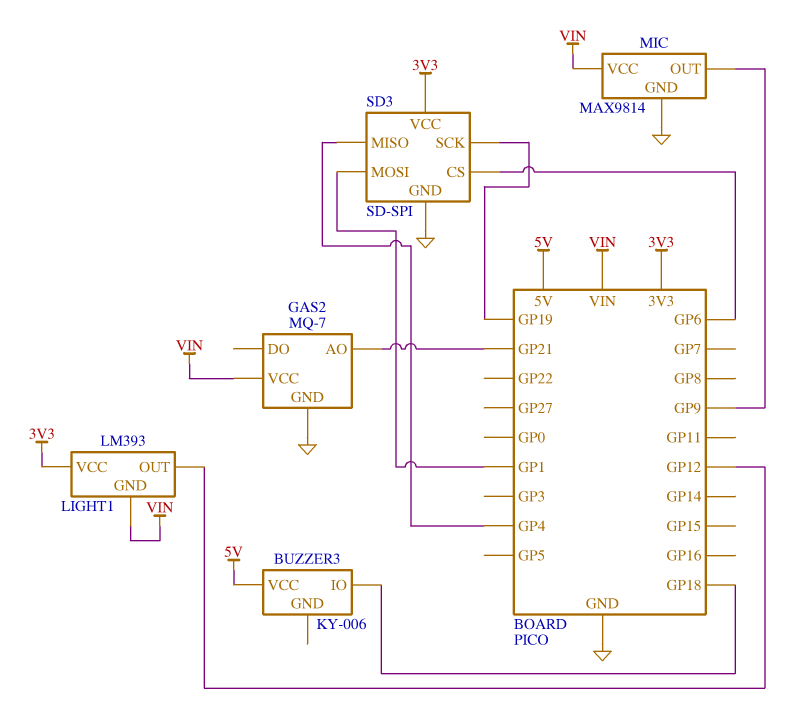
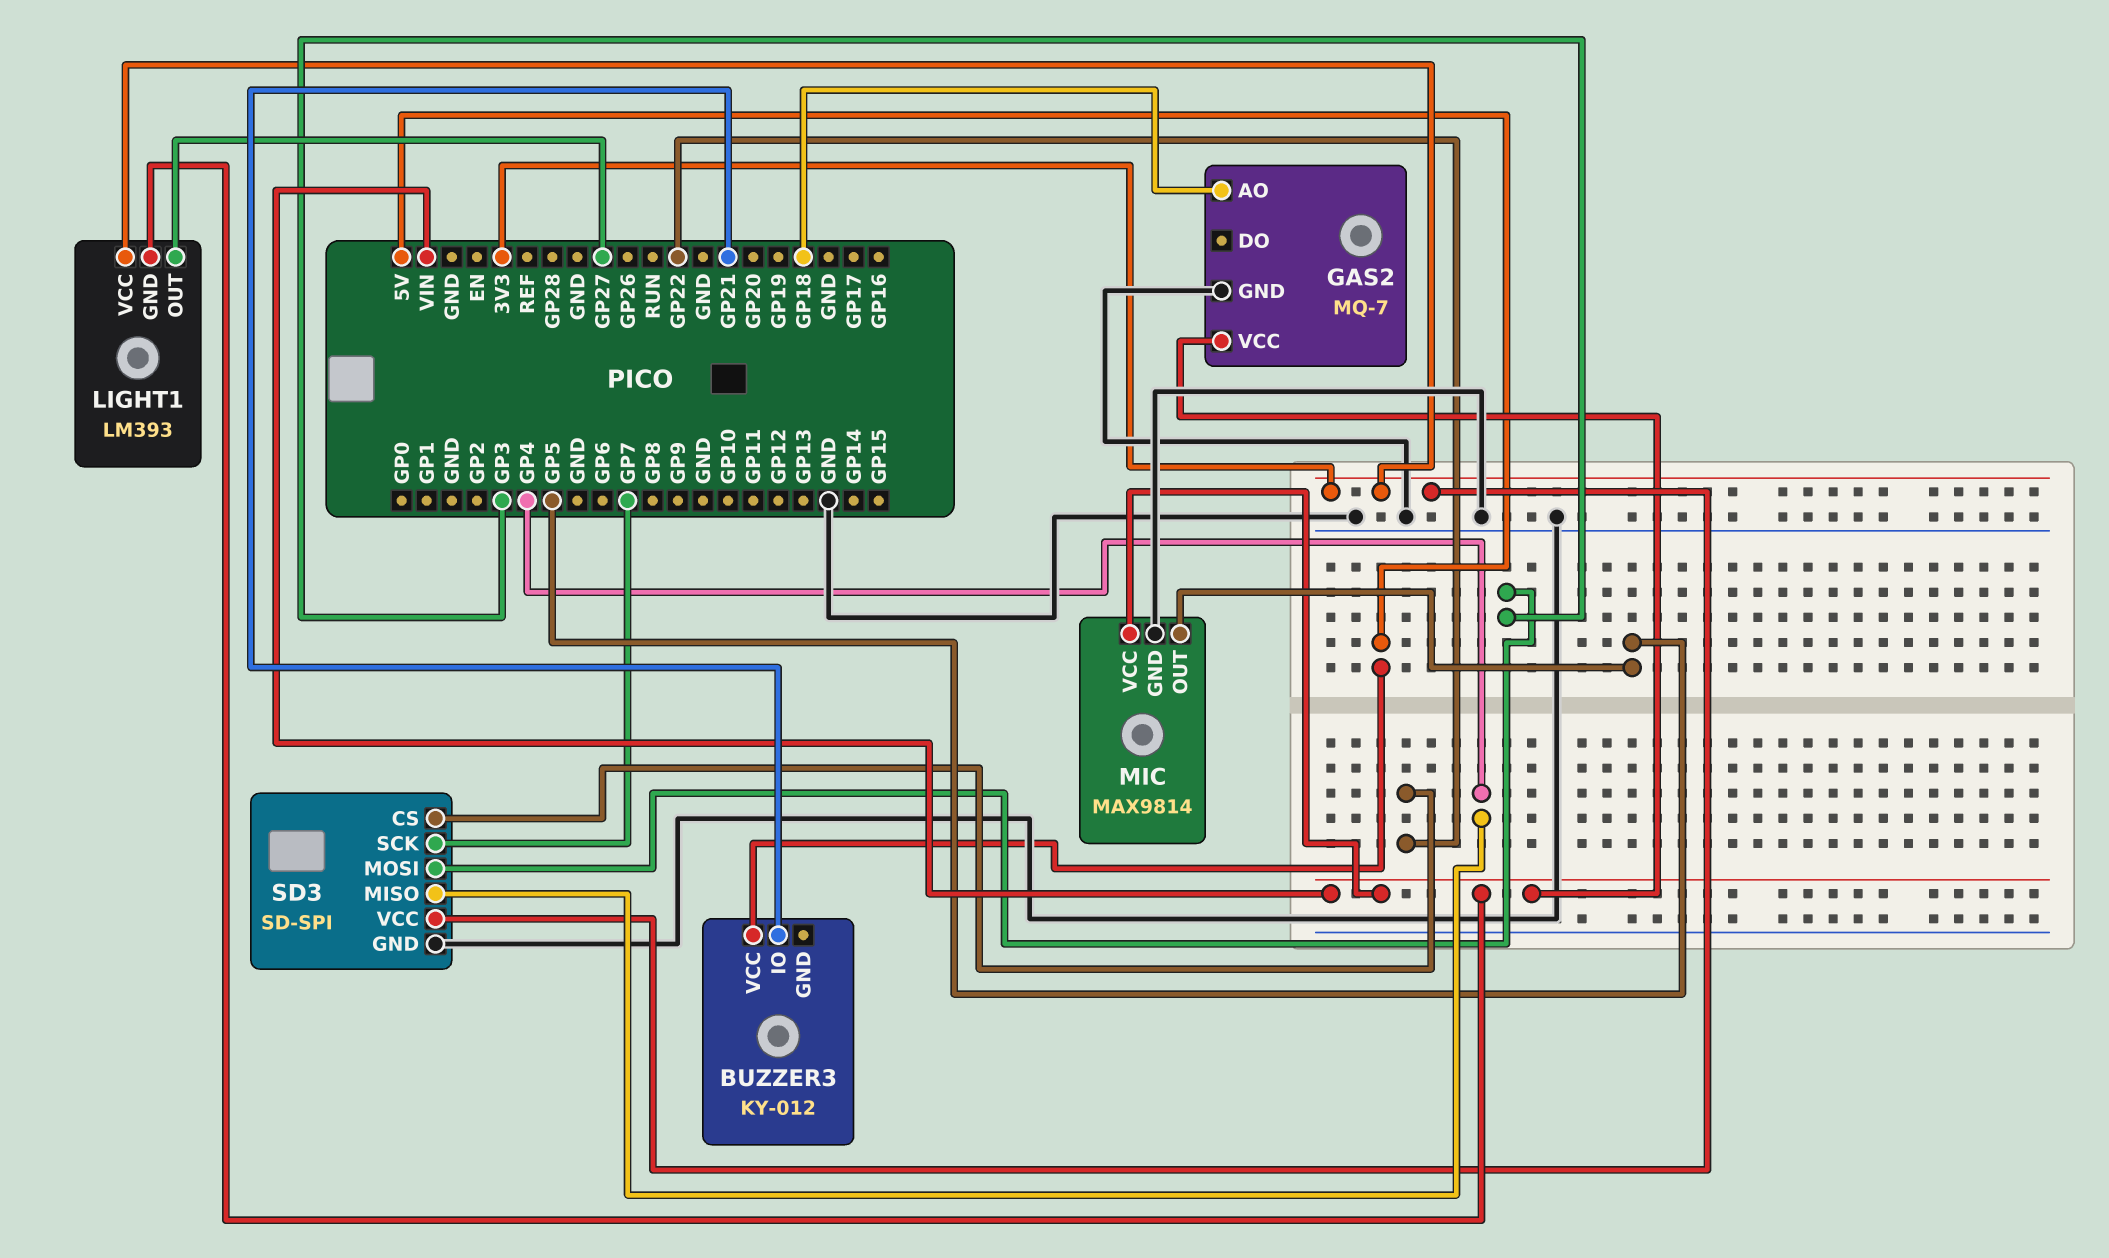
BUZZER3: KY-006 -> KY-012
BUZZER3 pin IO: GP18 -> GP21
GAS2 pin AO: GP21 -> GP18
LIGHT1 pin OUT: GP12 -> GP27
MIC pin OUT: GP9 -> GP5
SD3 pin CS: GP6 -> GP22
SD3 pin MOSI: GP1 -> GP3
SD3 pin SCK: GP19 -> GP7

